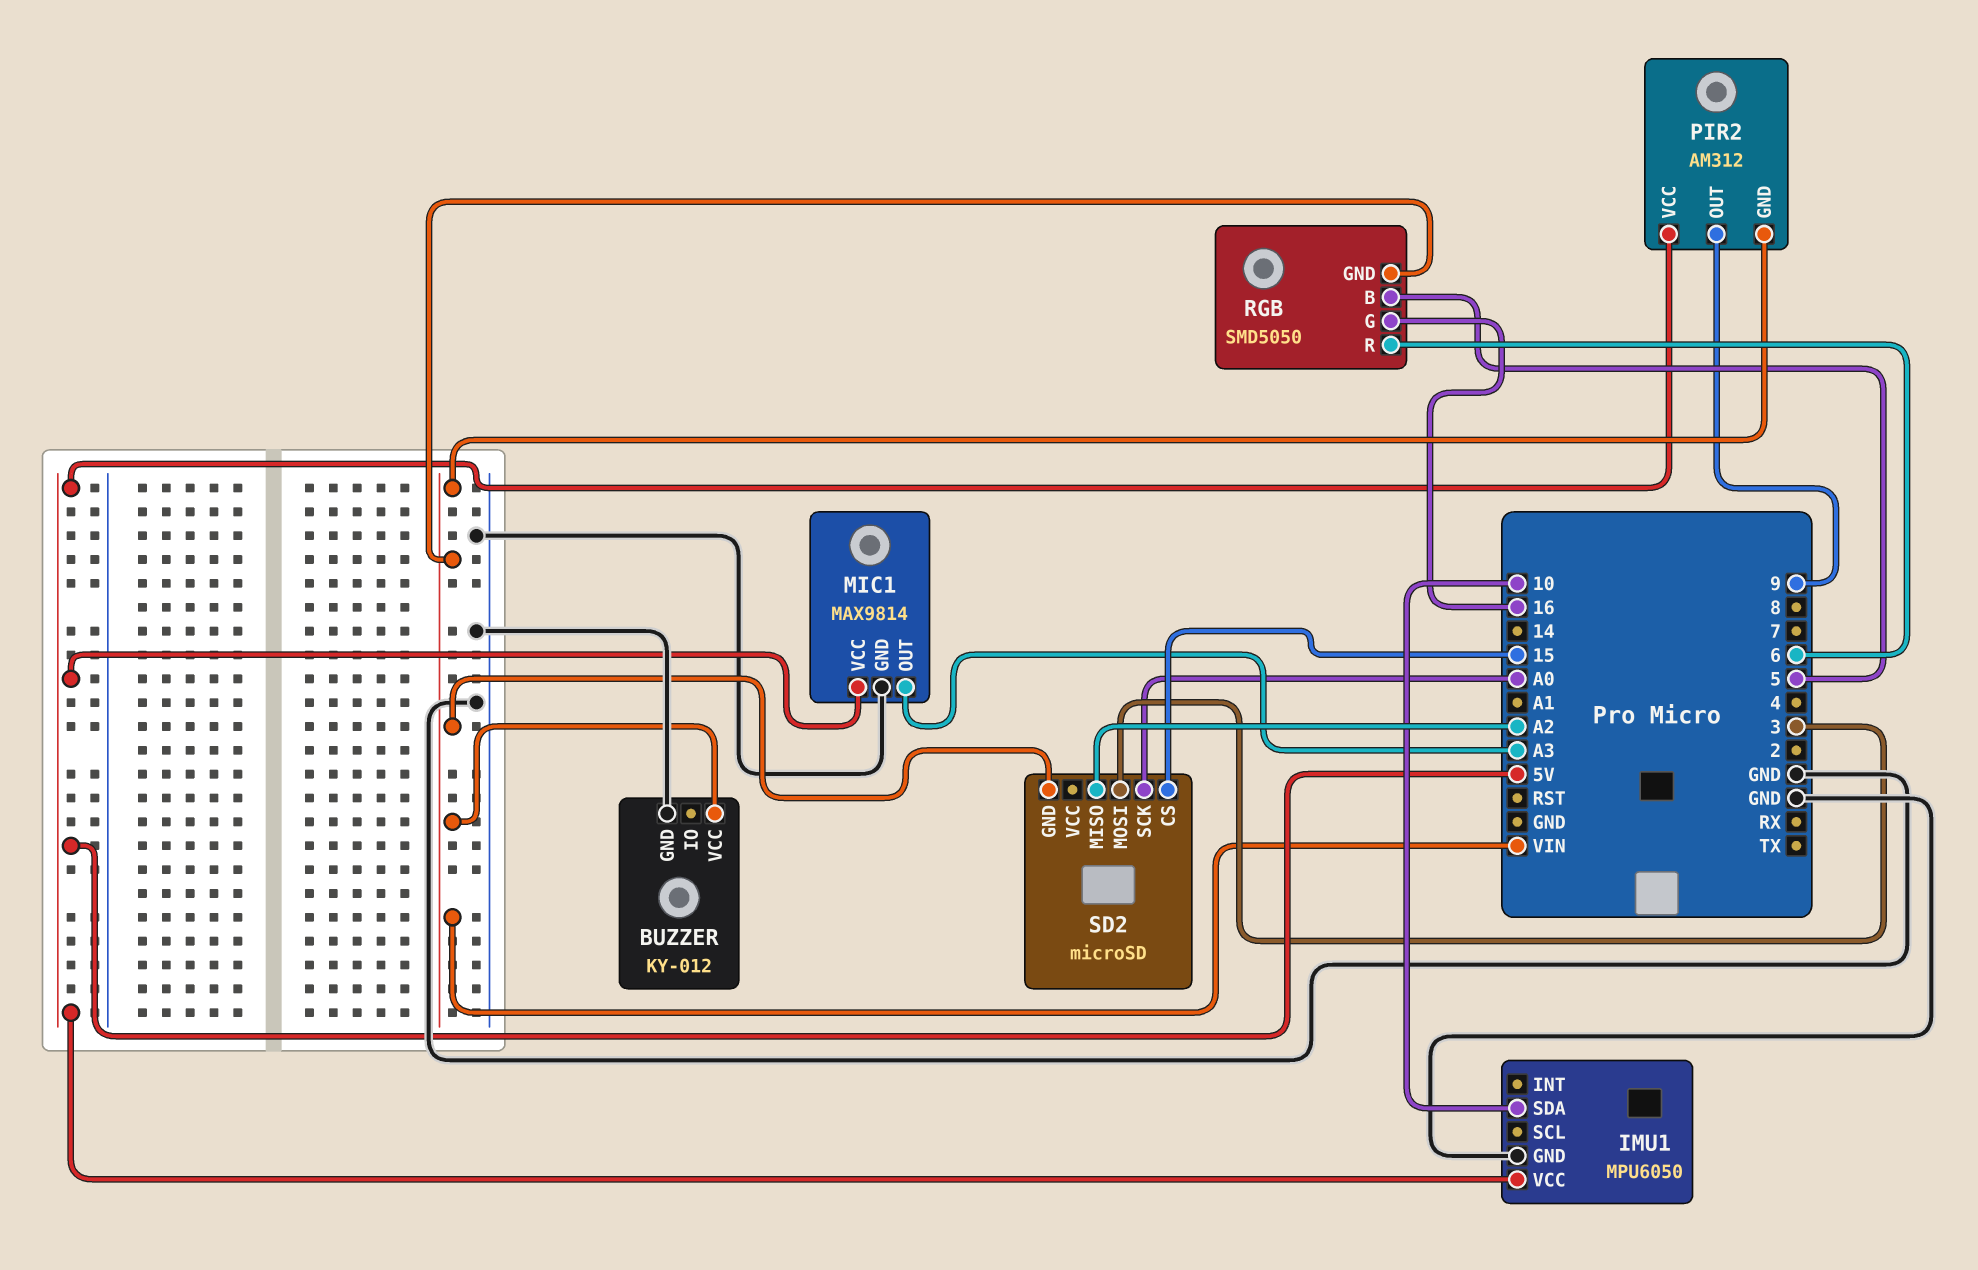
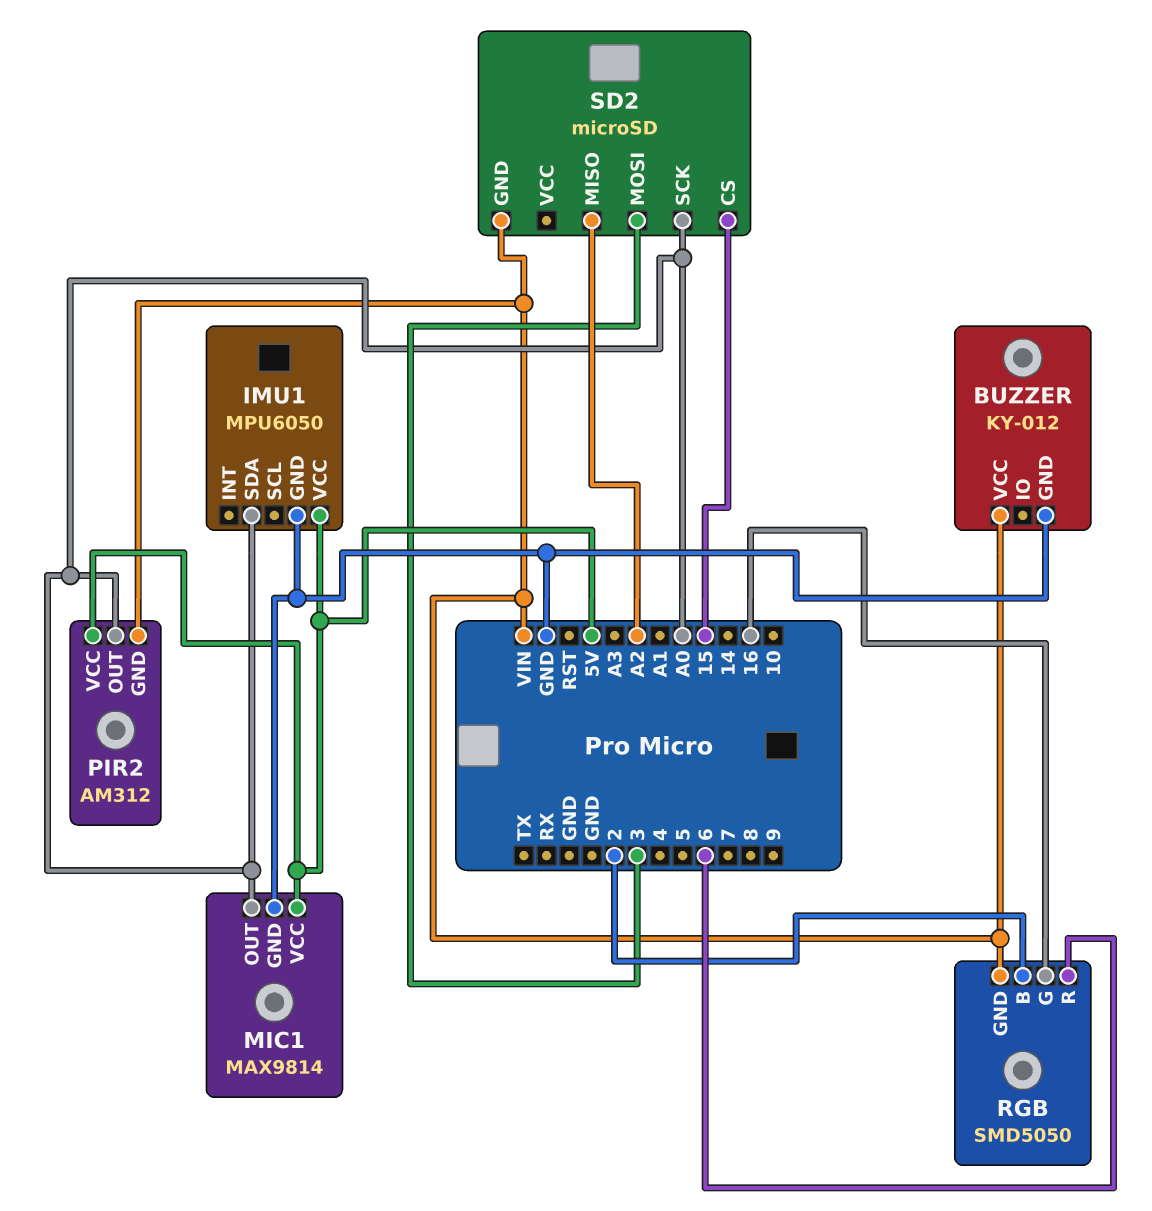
IMU1 pin SDA: 10 -> A0
MIC1 pin OUT: A3 -> A0
PIR2 pin OUT: 9 -> A0
RGB pin B: 5 -> 2

